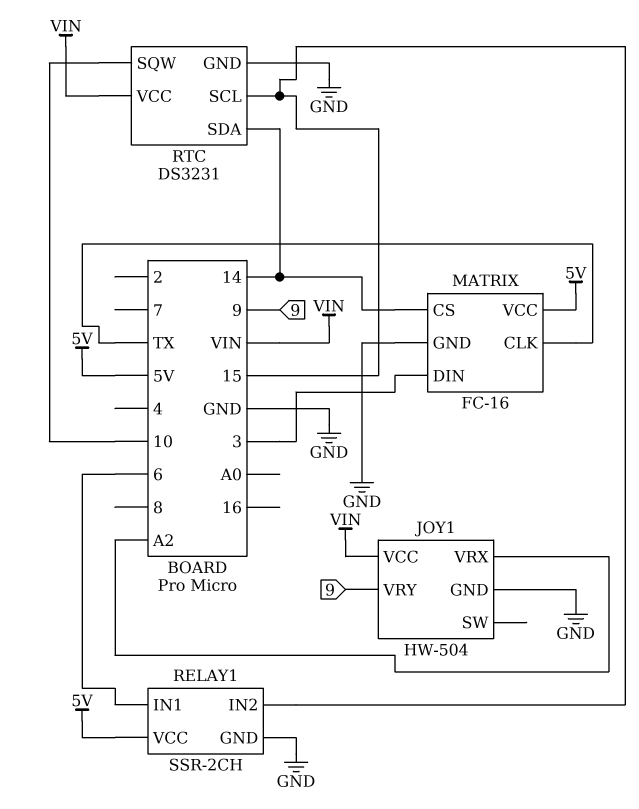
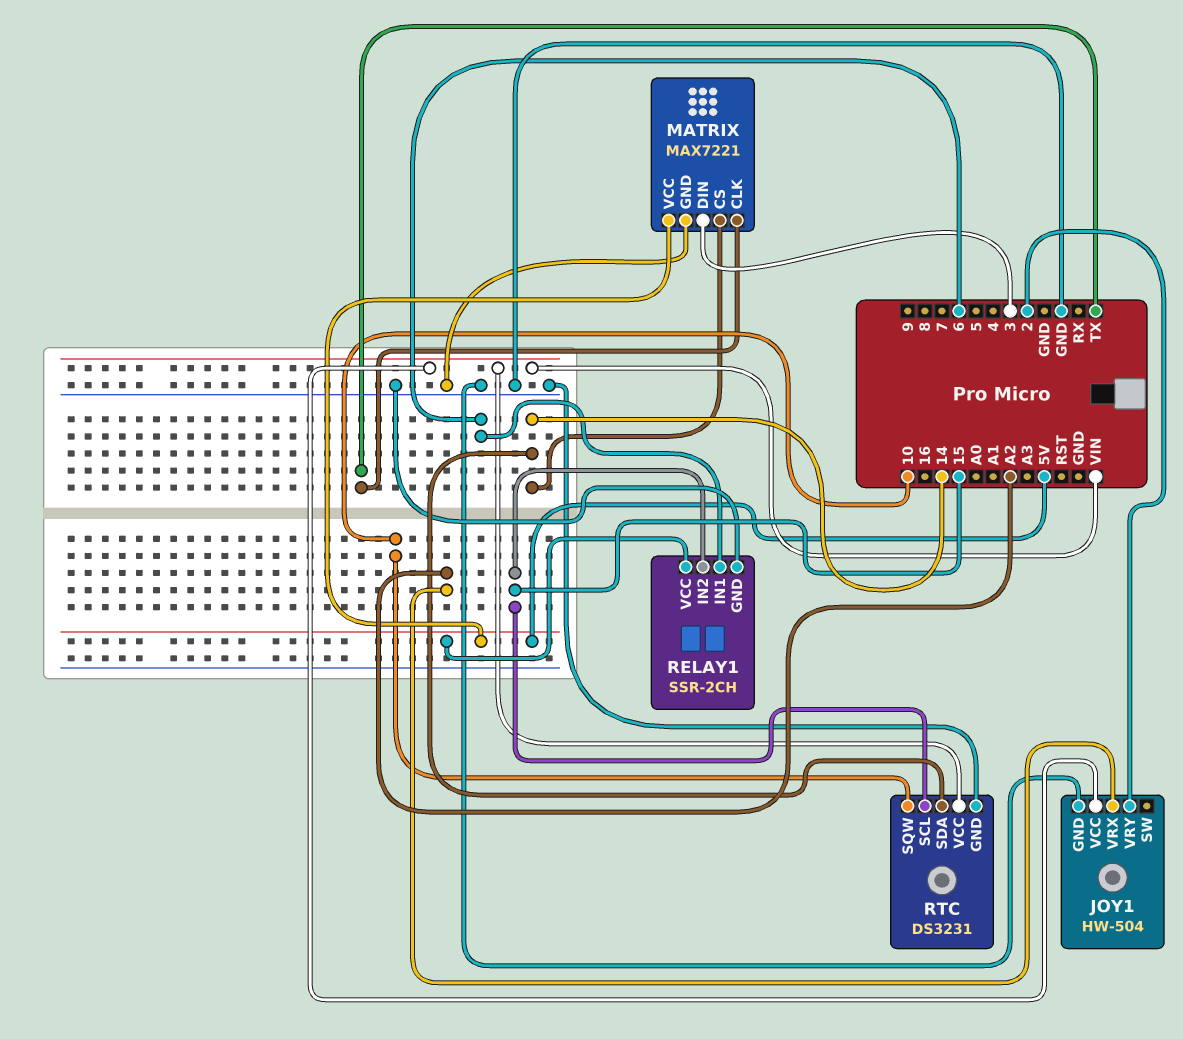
JOY1 pin VRY: 9 -> 2
MATRIX: FC-16 -> MAX7221

